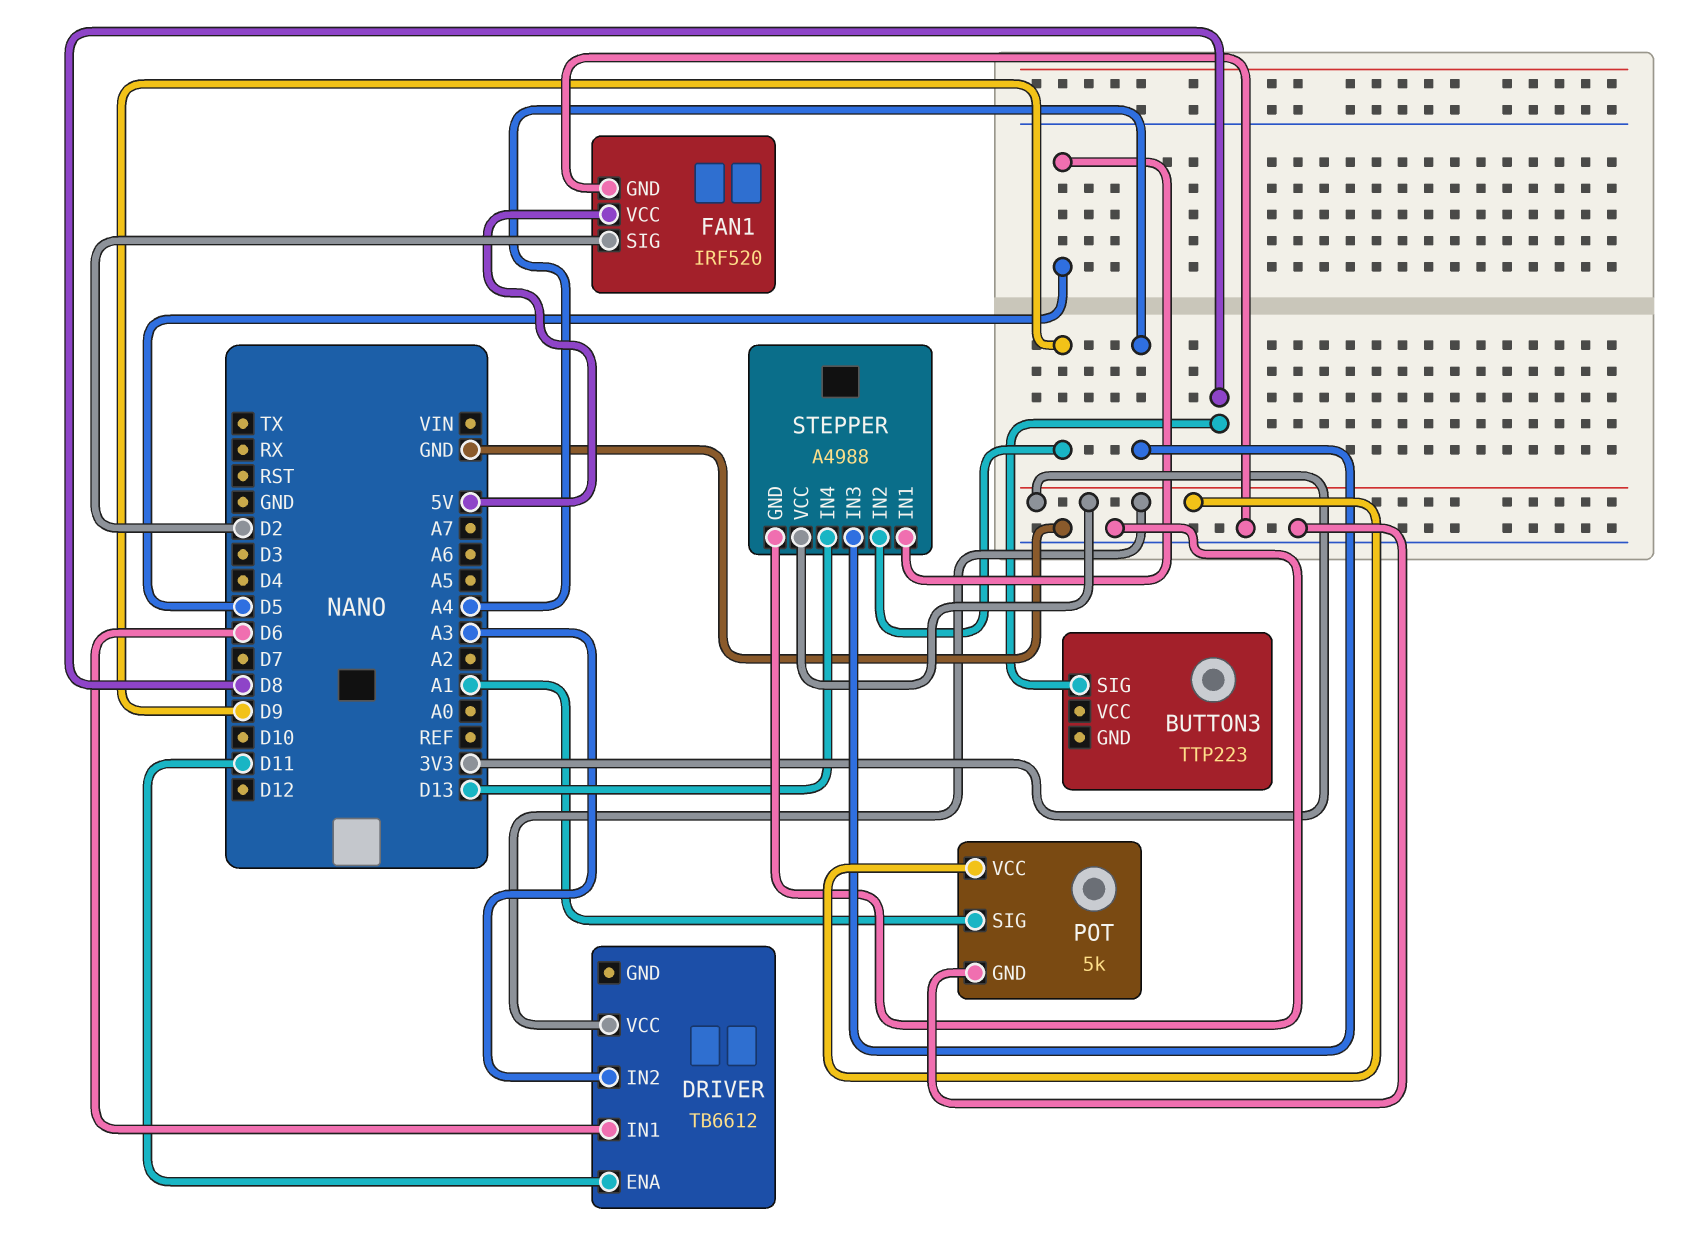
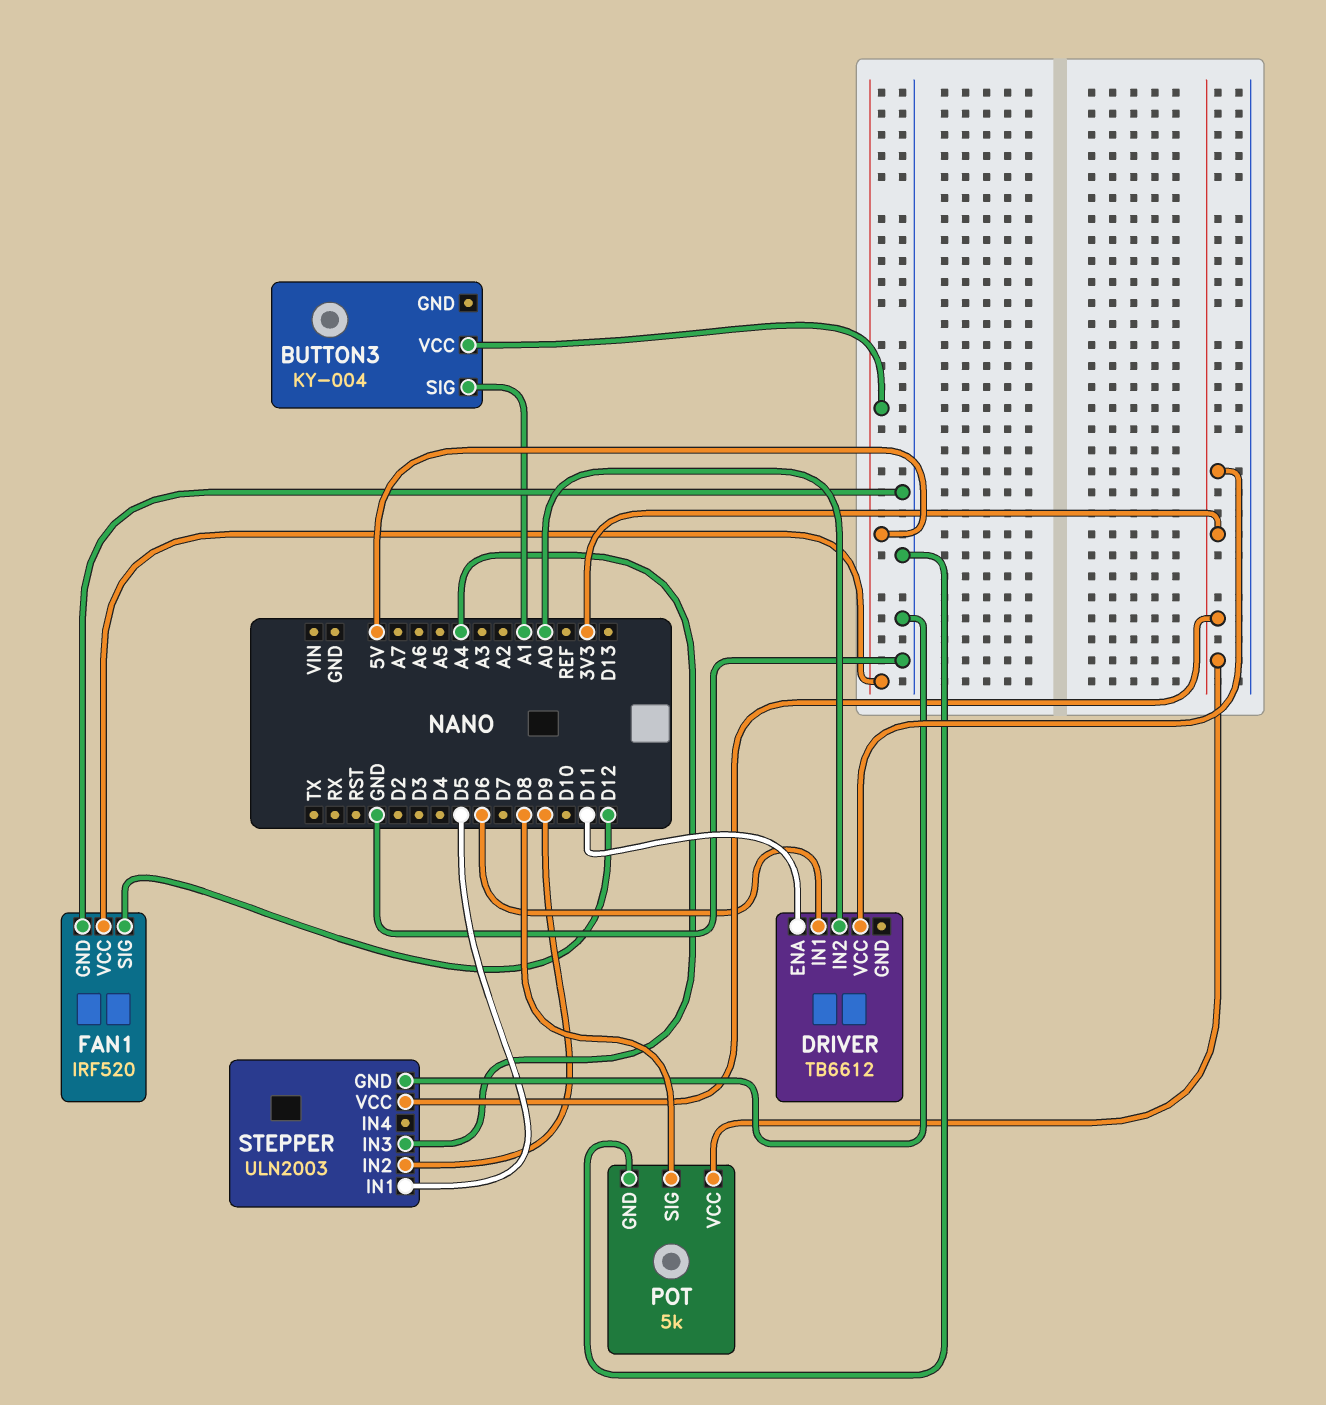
BUTTON3: TTP223 -> KY-004
BUTTON3 pin SIG: D8 -> A1
BUTTON3 pin VCC: none -> 5V
DRIVER pin IN2: A3 -> A0
FAN1 pin SIG: D2 -> D12
POT pin SIG: A1 -> D8
STEPPER: A4988 -> ULN2003
STEPPER pin IN4: D13 -> none

